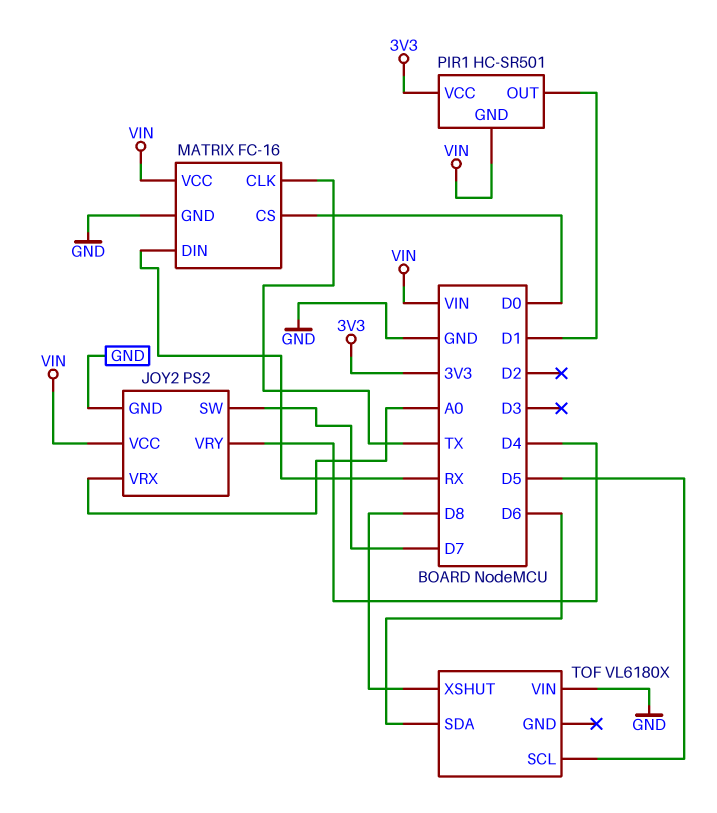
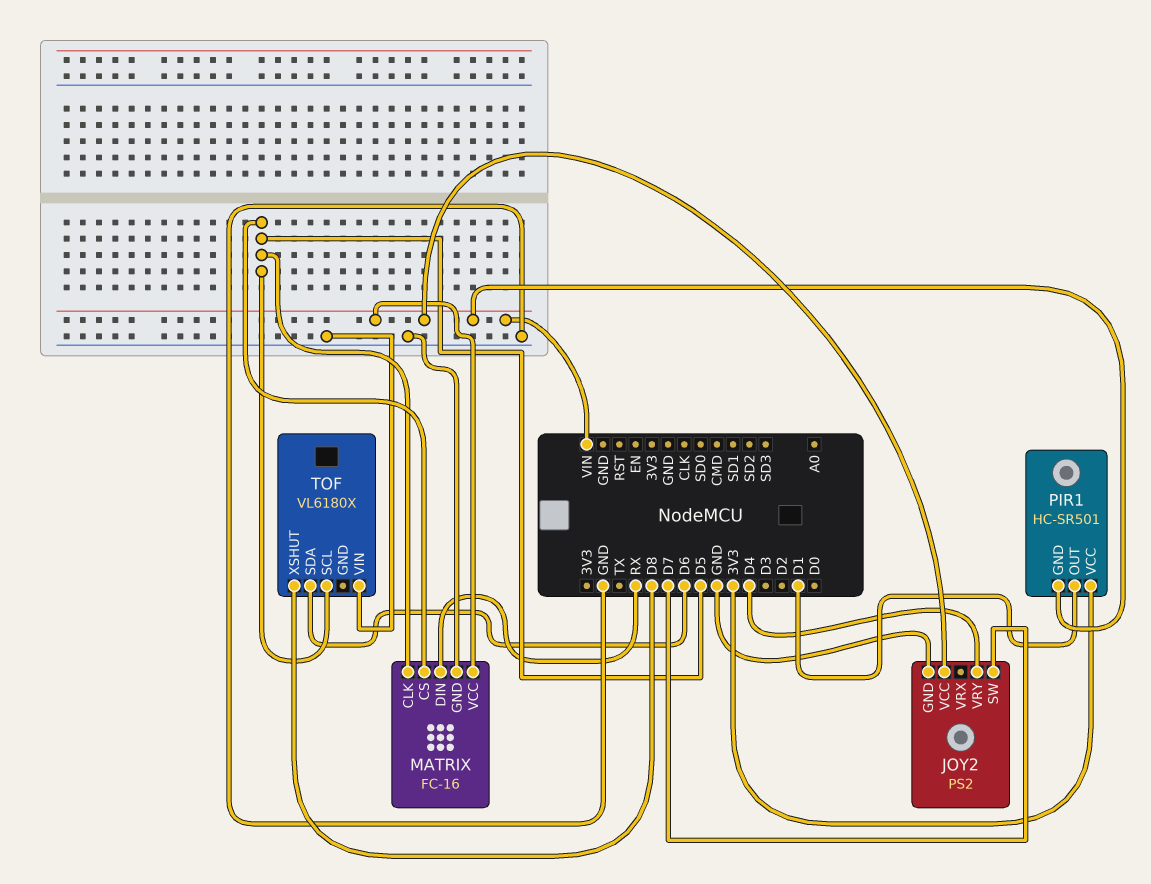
JOY2 pin VRX: A0 -> none
MATRIX pin CLK: TX -> D5
MATRIX pin CS: D0 -> D5

